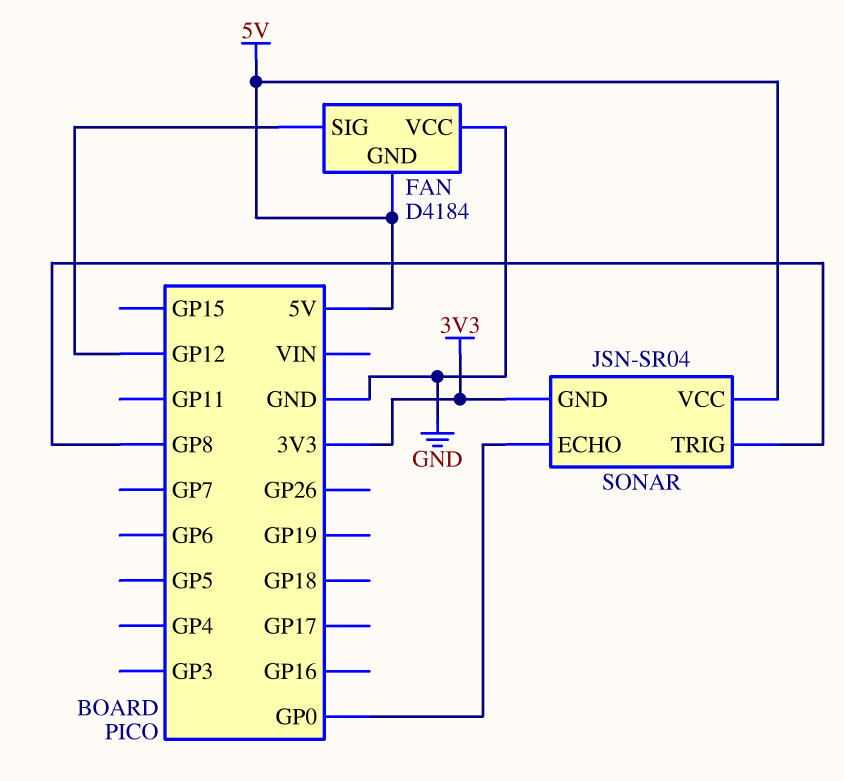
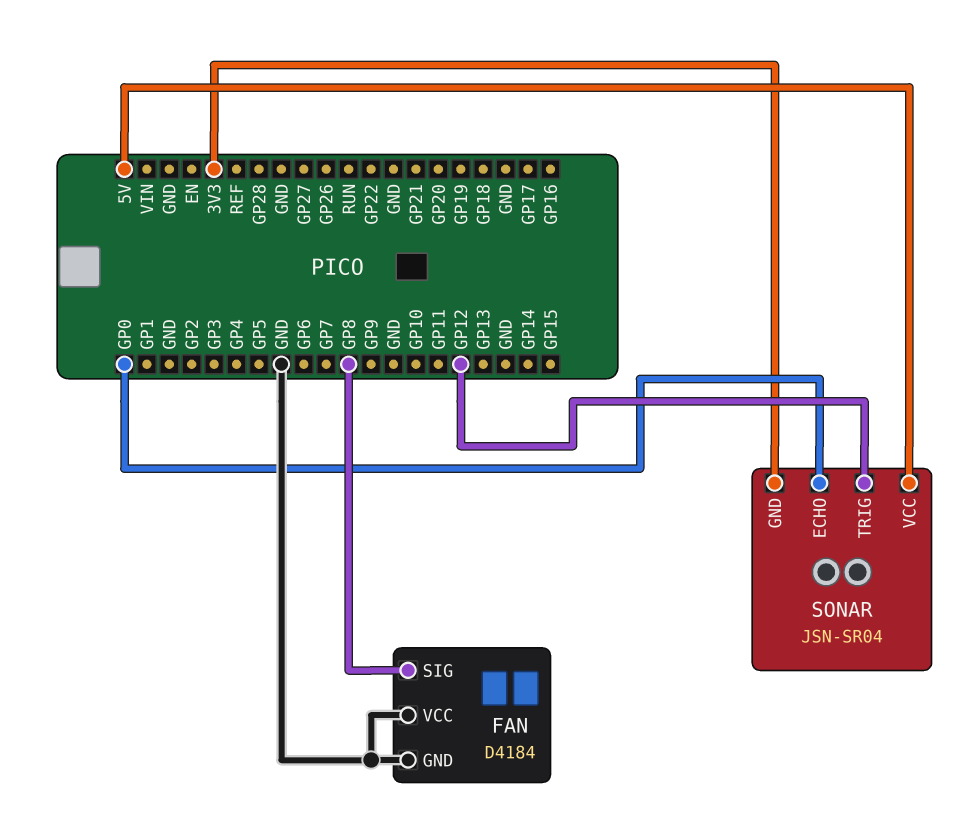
FAN pin GND: 5V -> GND
FAN pin SIG: GP12 -> GP8
SONAR pin TRIG: GP8 -> GP12

